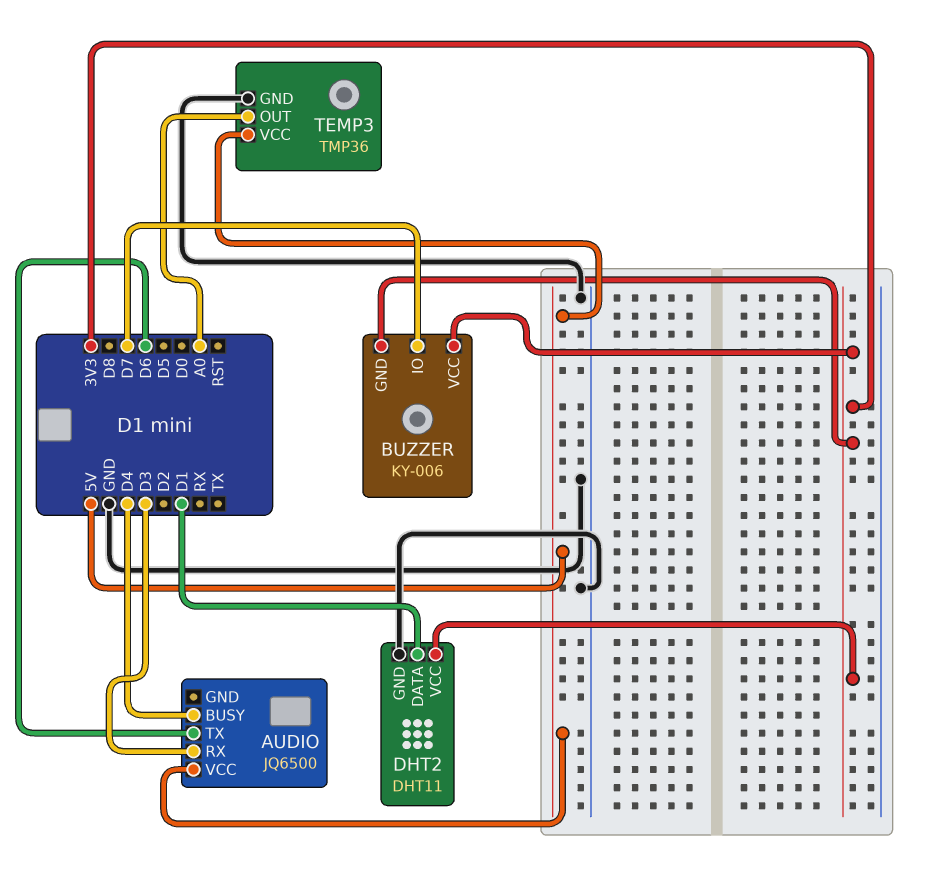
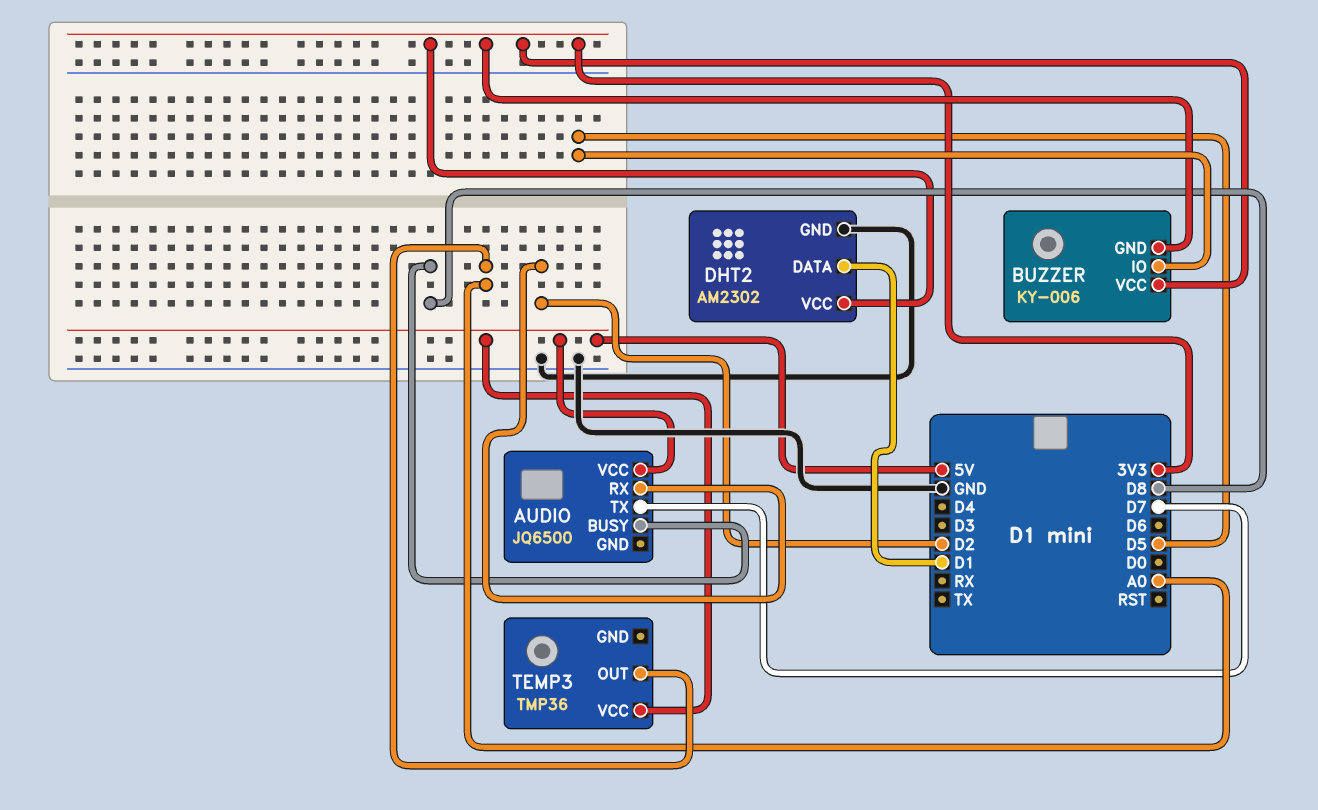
AUDIO pin BUSY: D4 -> D8
AUDIO pin RX: D3 -> D2
AUDIO pin TX: D6 -> D7
BUZZER pin IO: D7 -> D5
DHT2: DHT11 -> AM2302
TEMP3 pin GND: GND -> none

